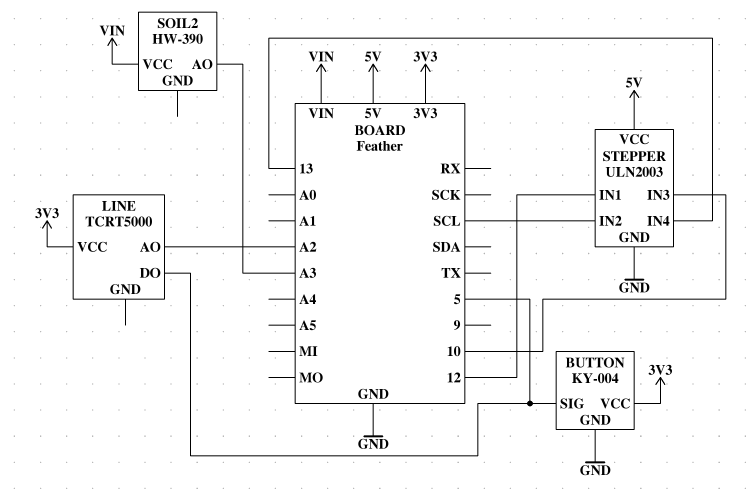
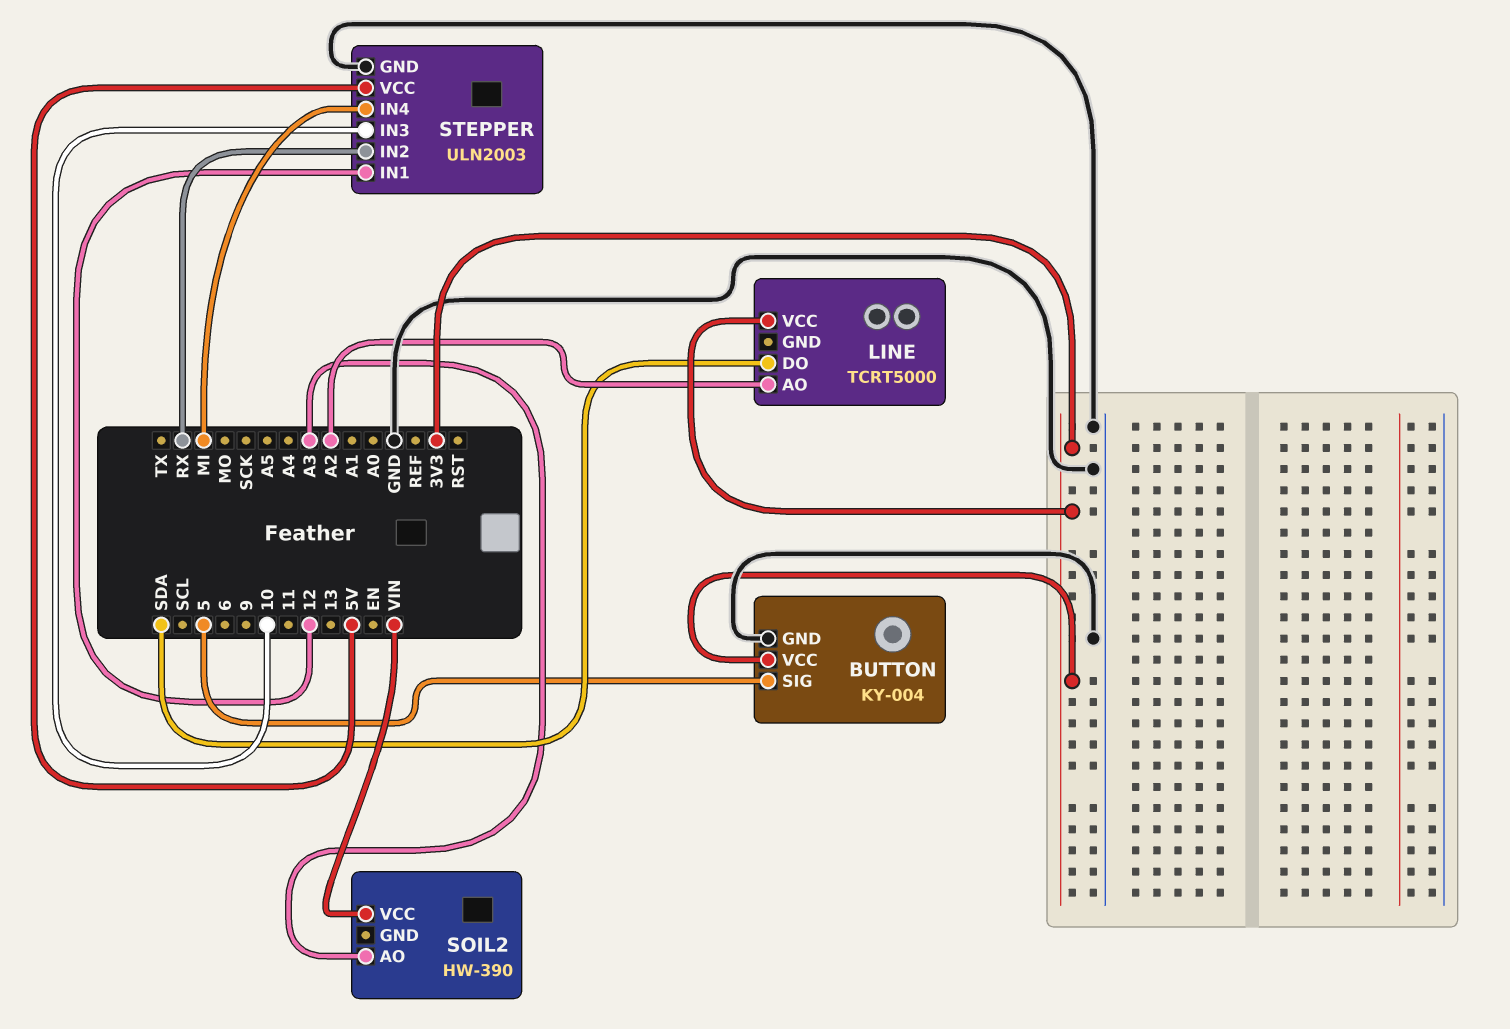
LINE pin DO: 5 -> SDA
STEPPER pin IN2: SCL -> RX
STEPPER pin IN4: 13 -> MI

